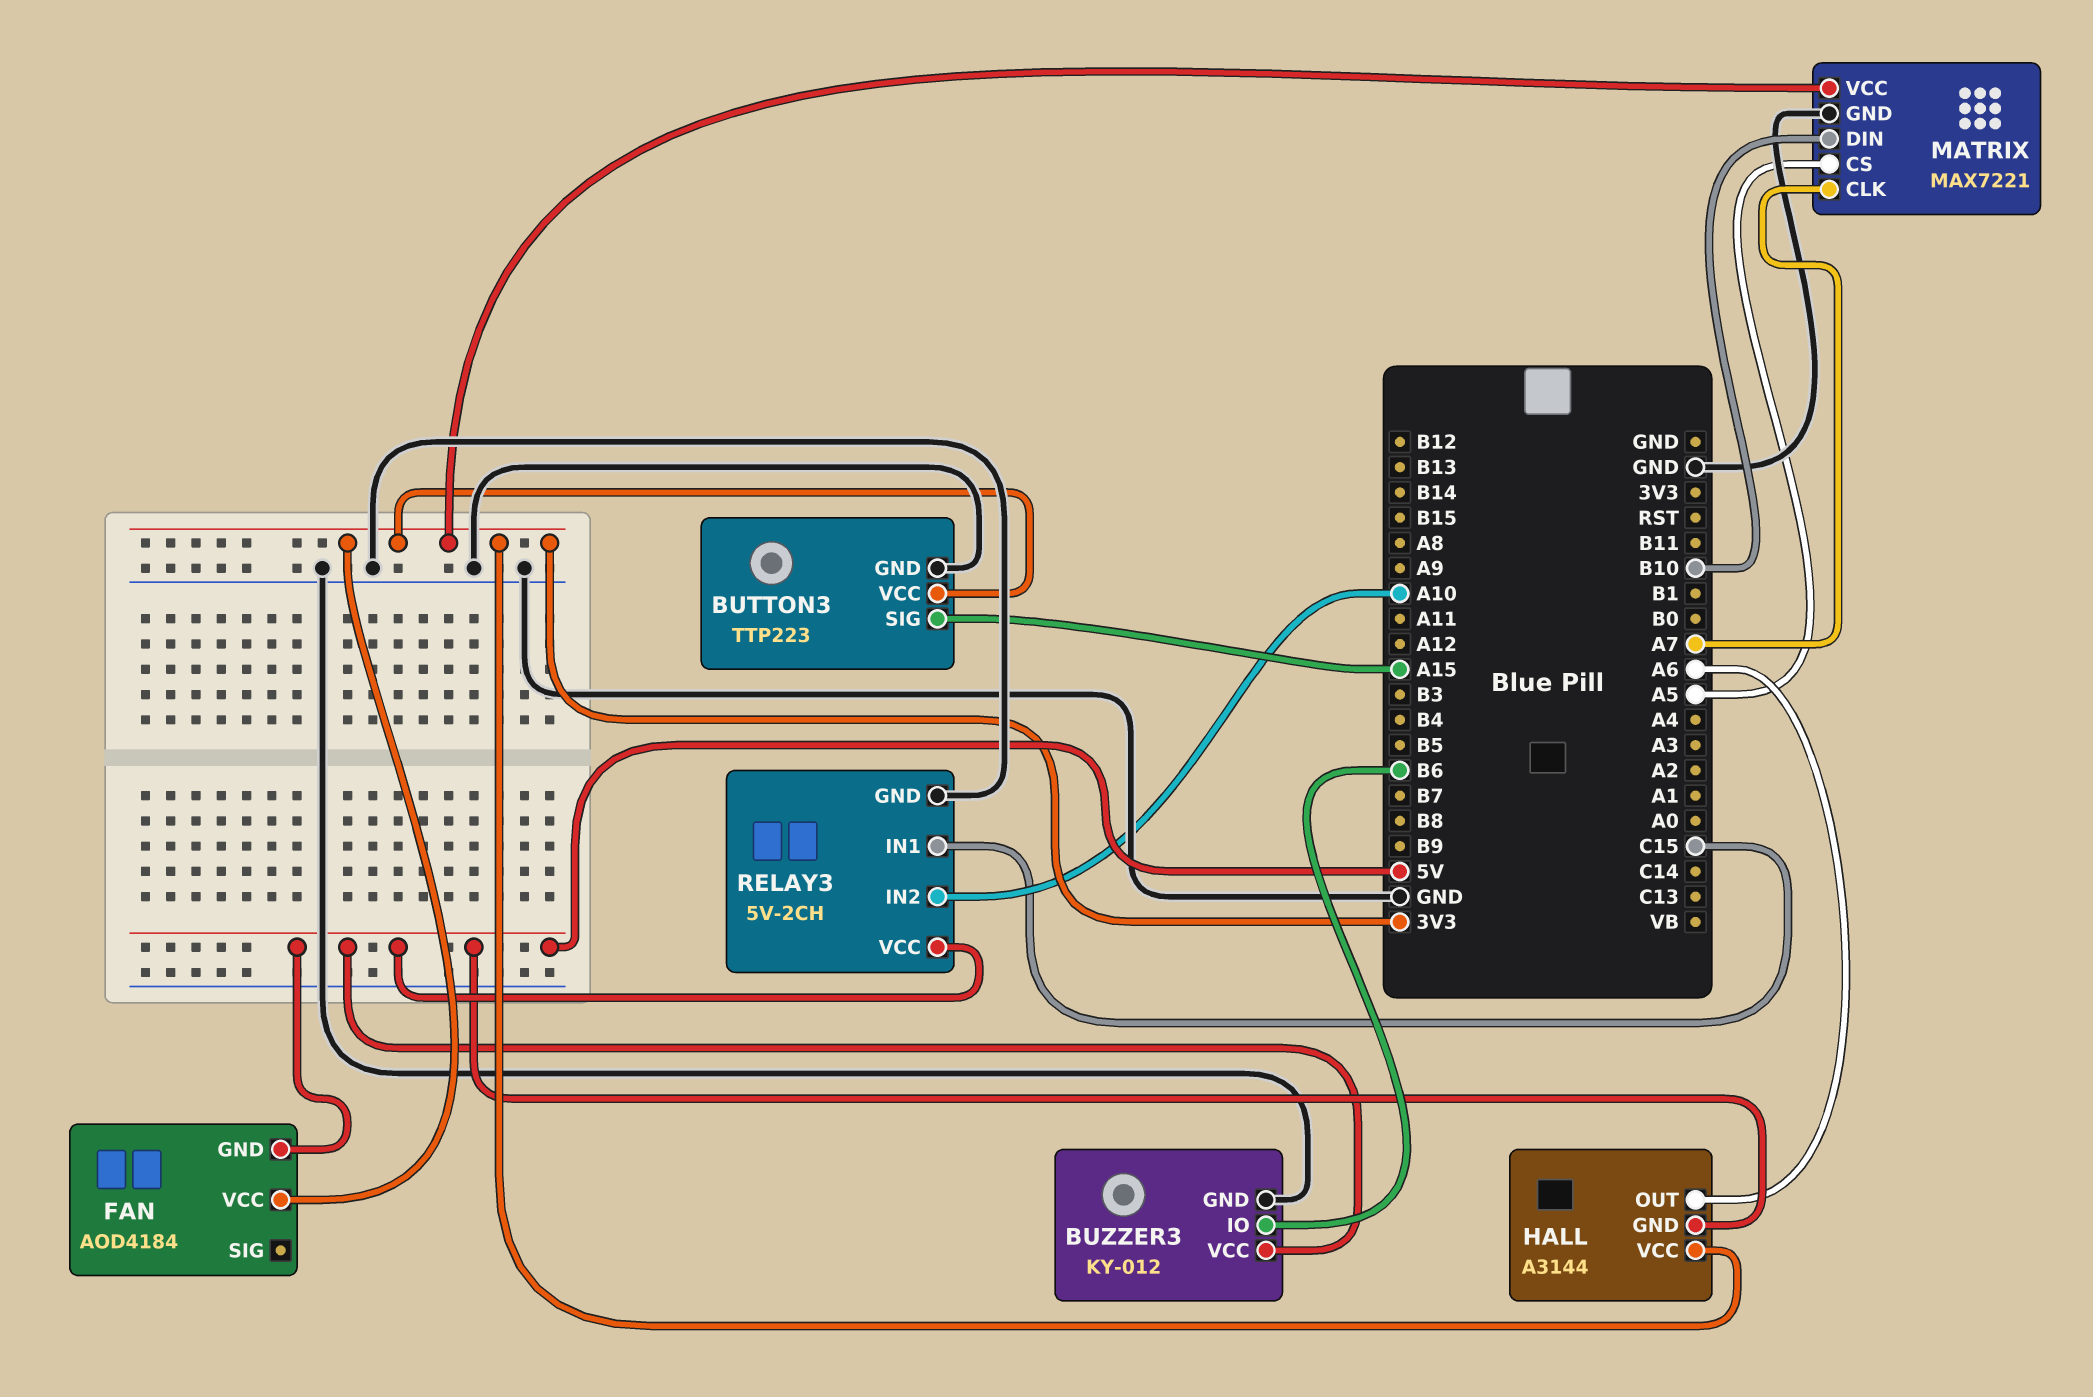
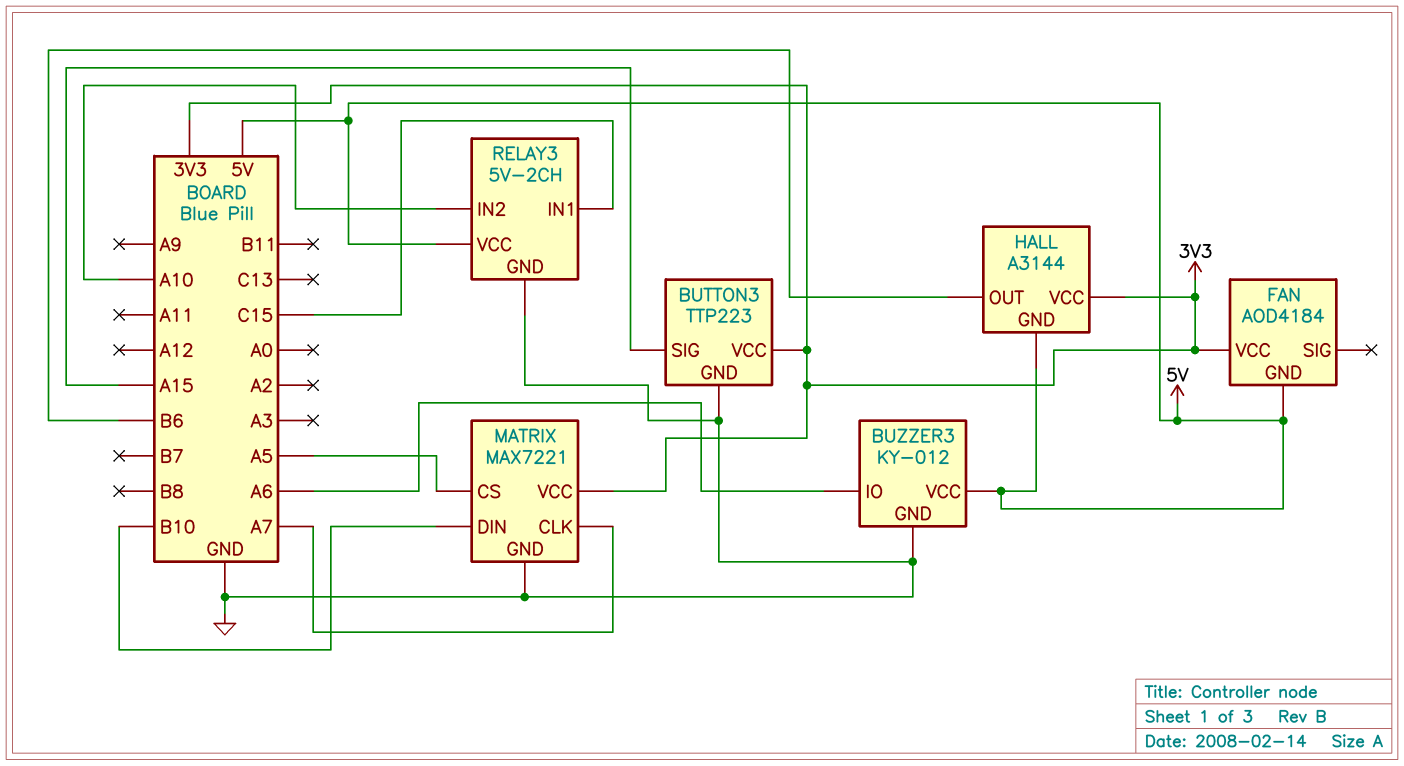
BUZZER3 pin IO: B6 -> A6
HALL pin OUT: A6 -> B6

